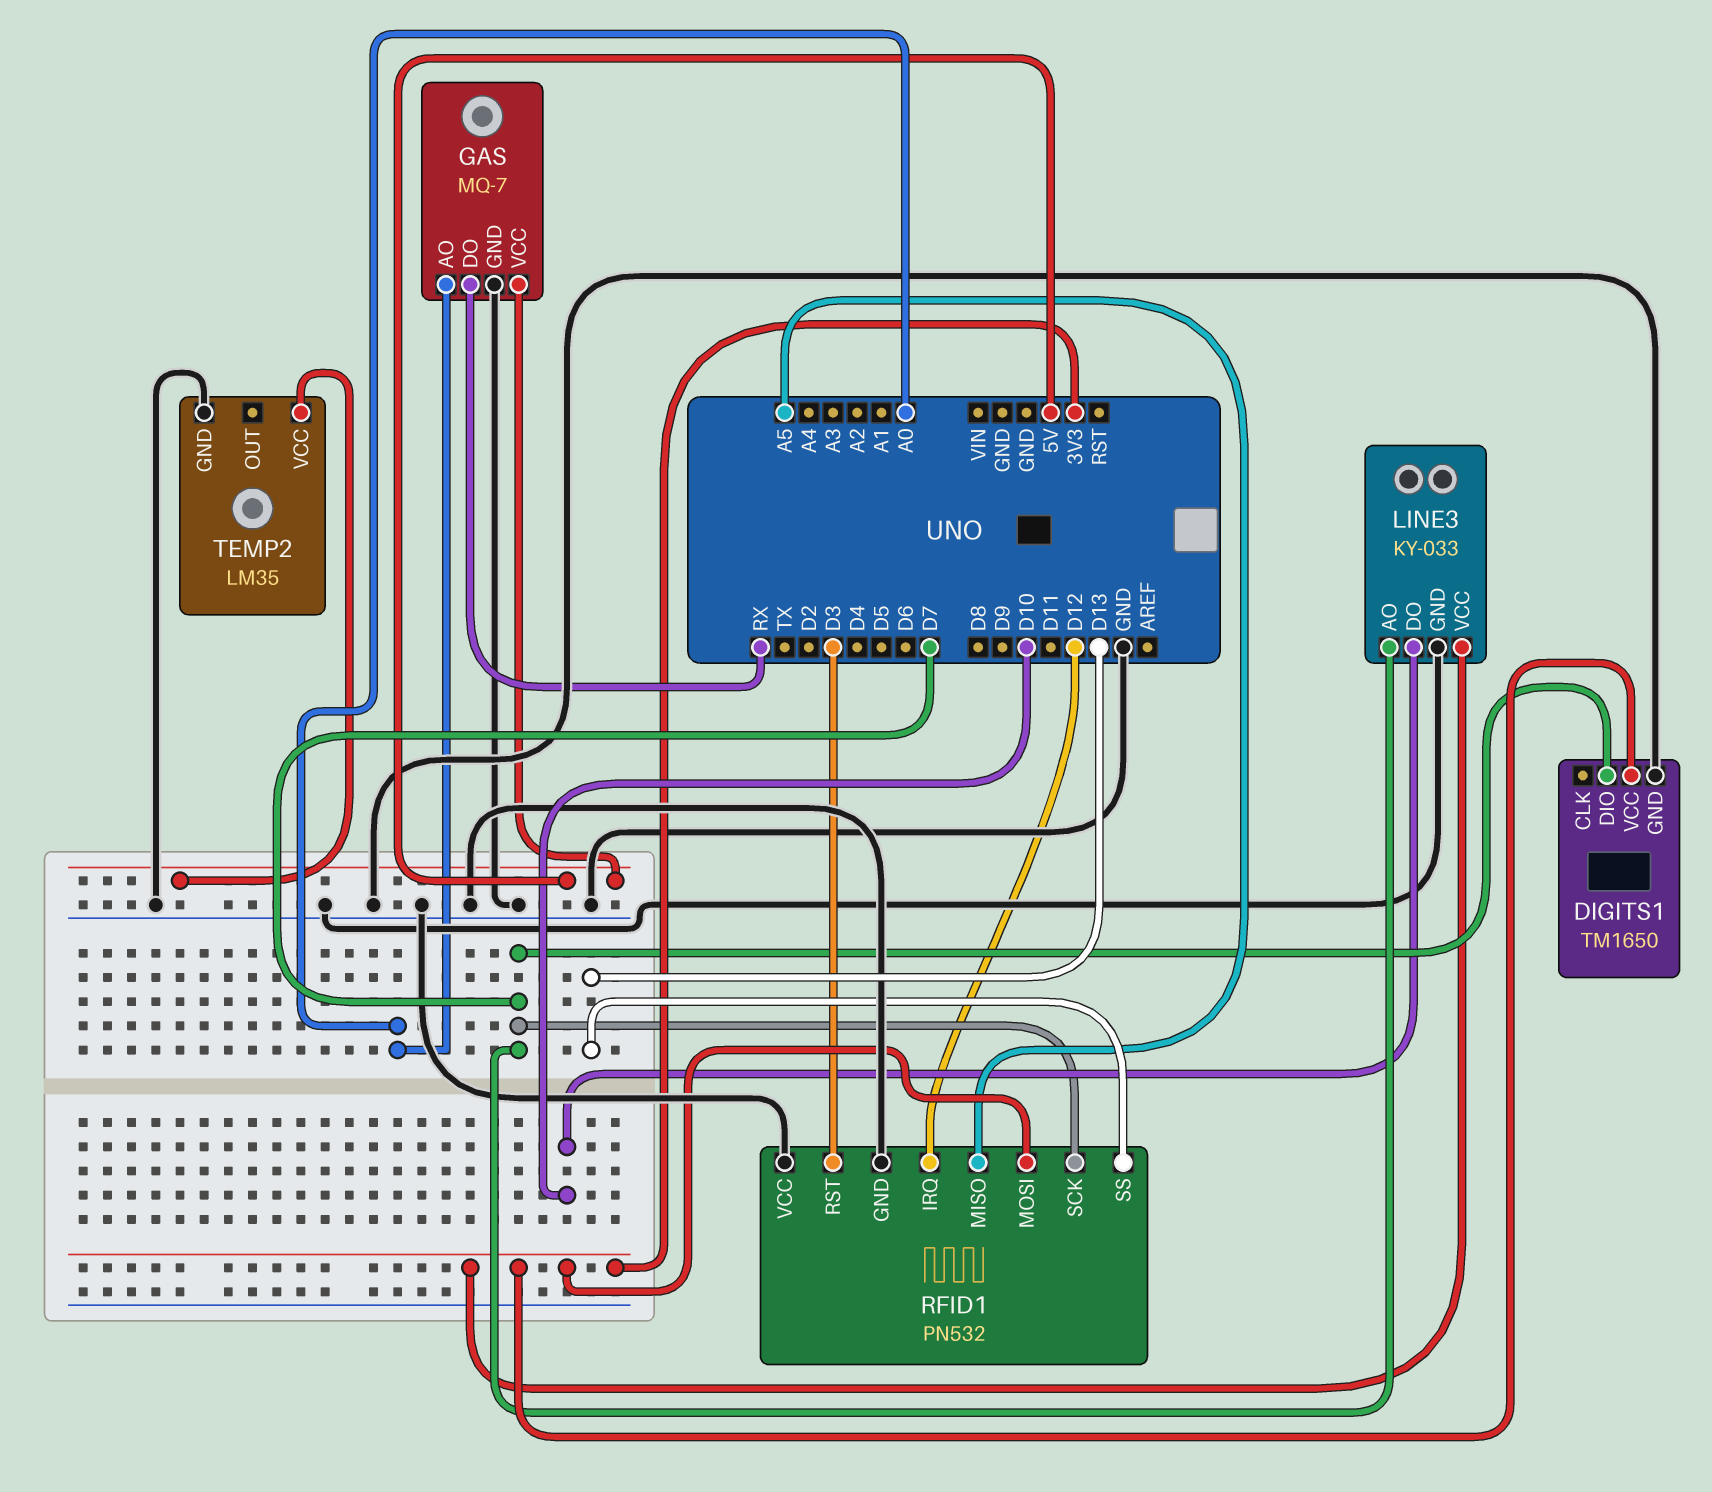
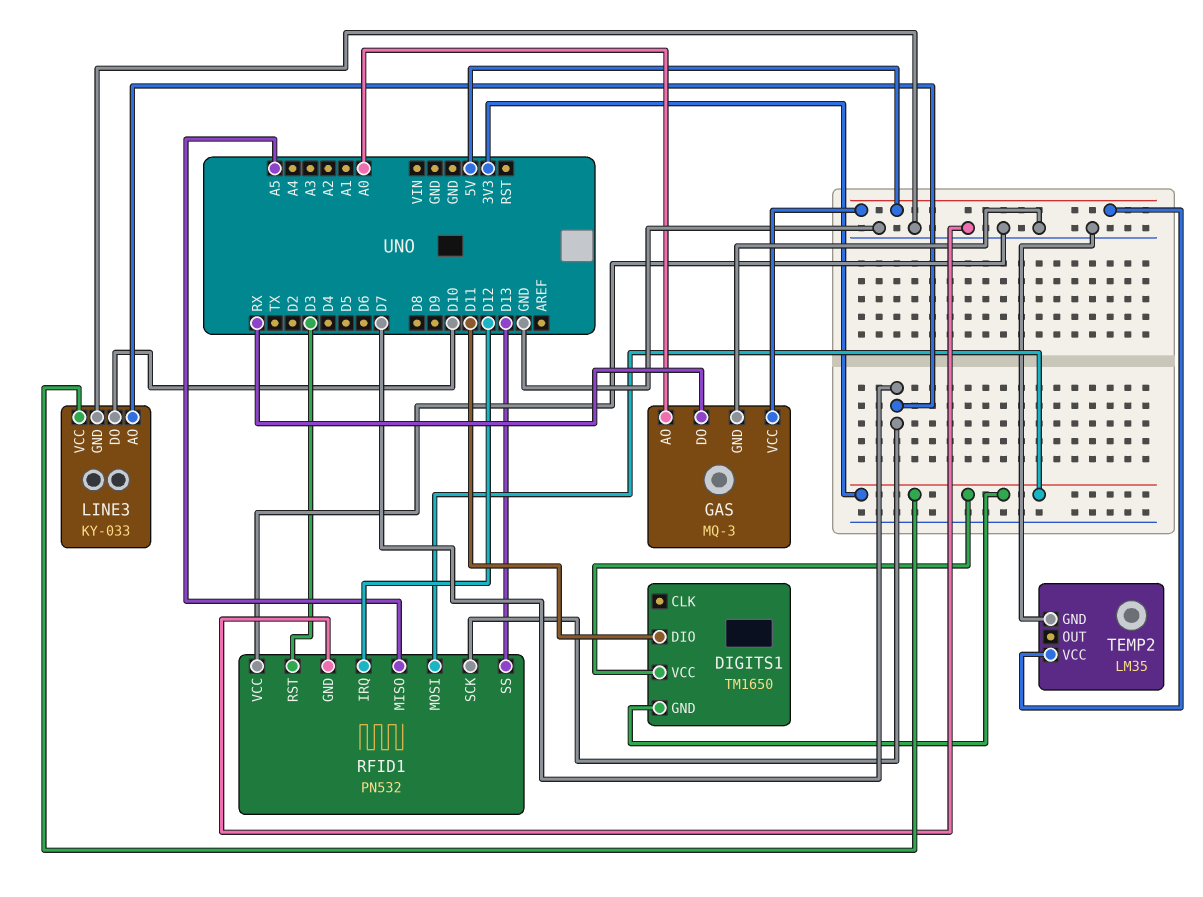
DIGITS1 pin DIO: D7 -> D11
DIGITS1 pin GND: GND -> 3V3
GAS: MQ-7 -> MQ-3

